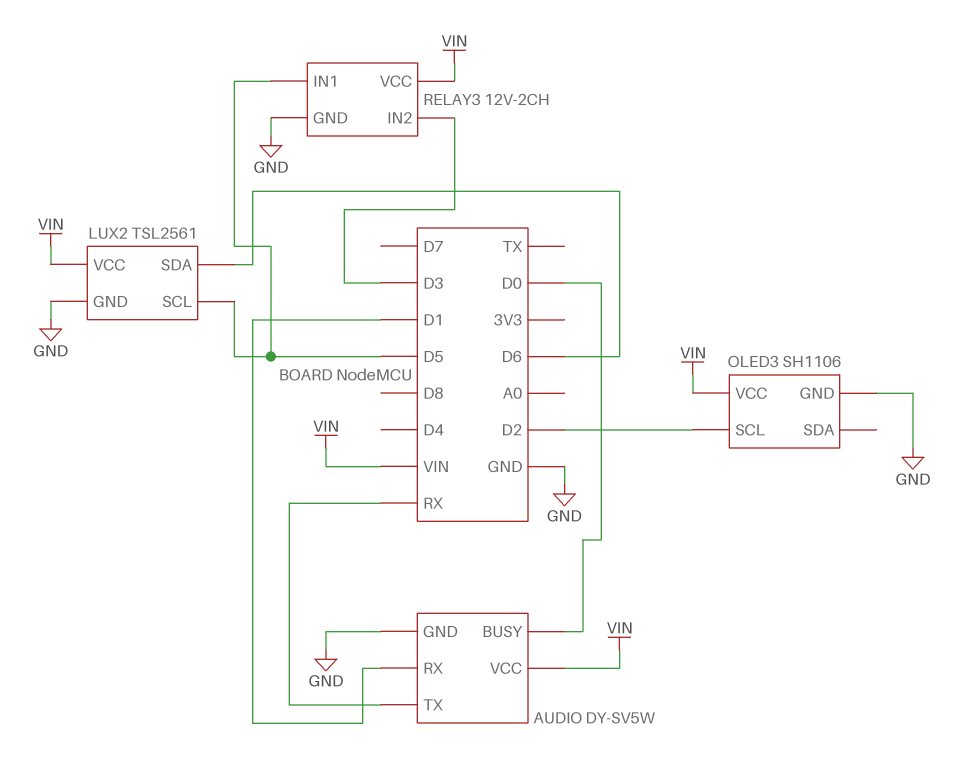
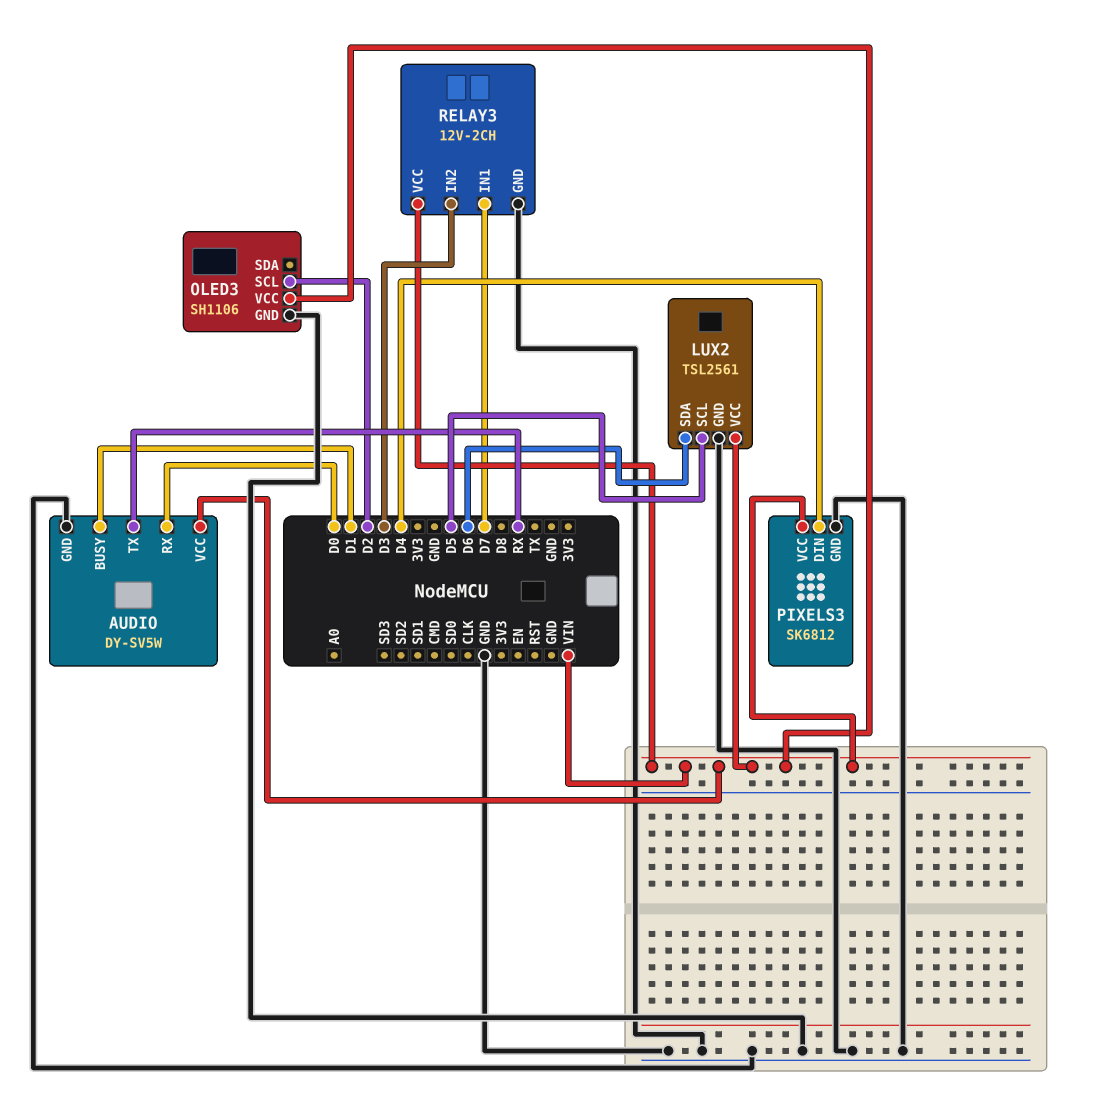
AUDIO pin BUSY: D0 -> D1
AUDIO pin RX: D1 -> D0
PIXELS3: none -> SK6812
PIXELS3 pin DIN: none -> D4
PIXELS3 pin GND: none -> GND
PIXELS3 pin VCC: none -> VIN
RELAY3 pin IN1: D5 -> D7

